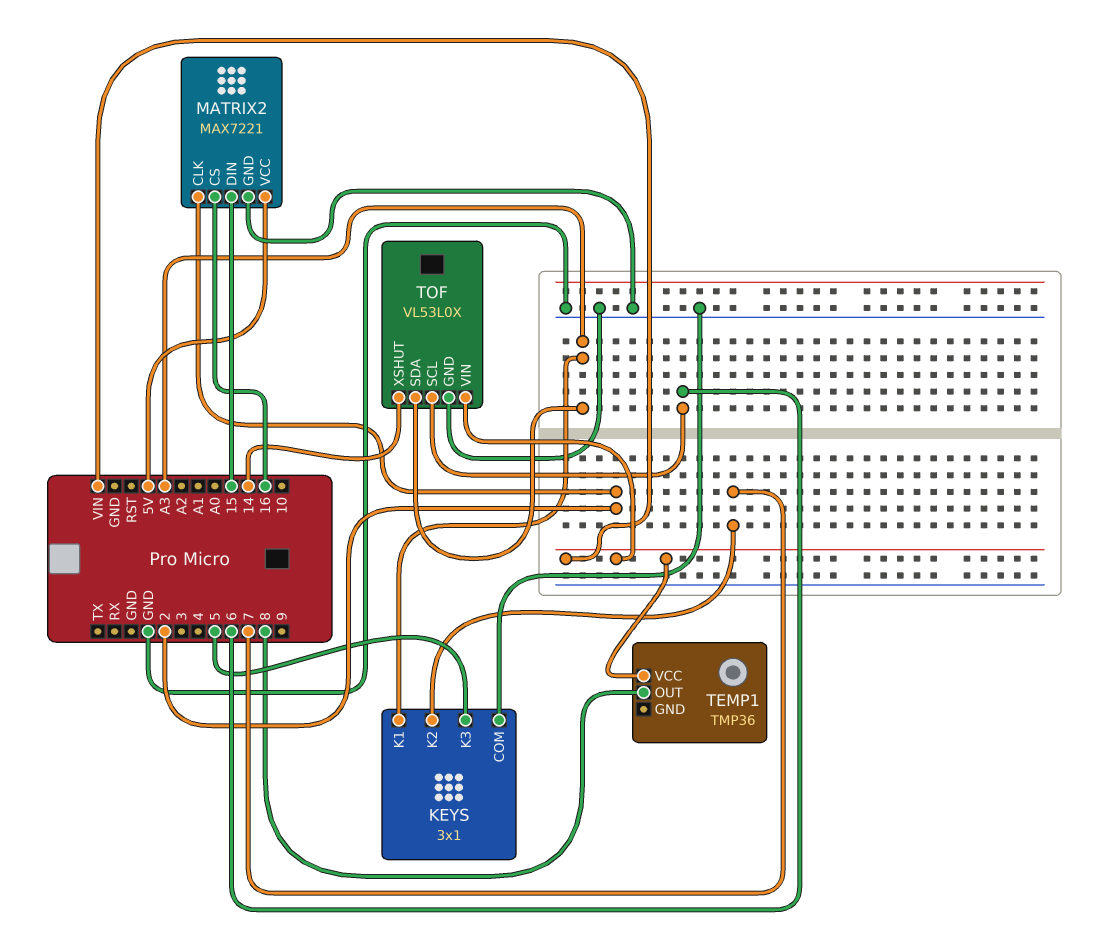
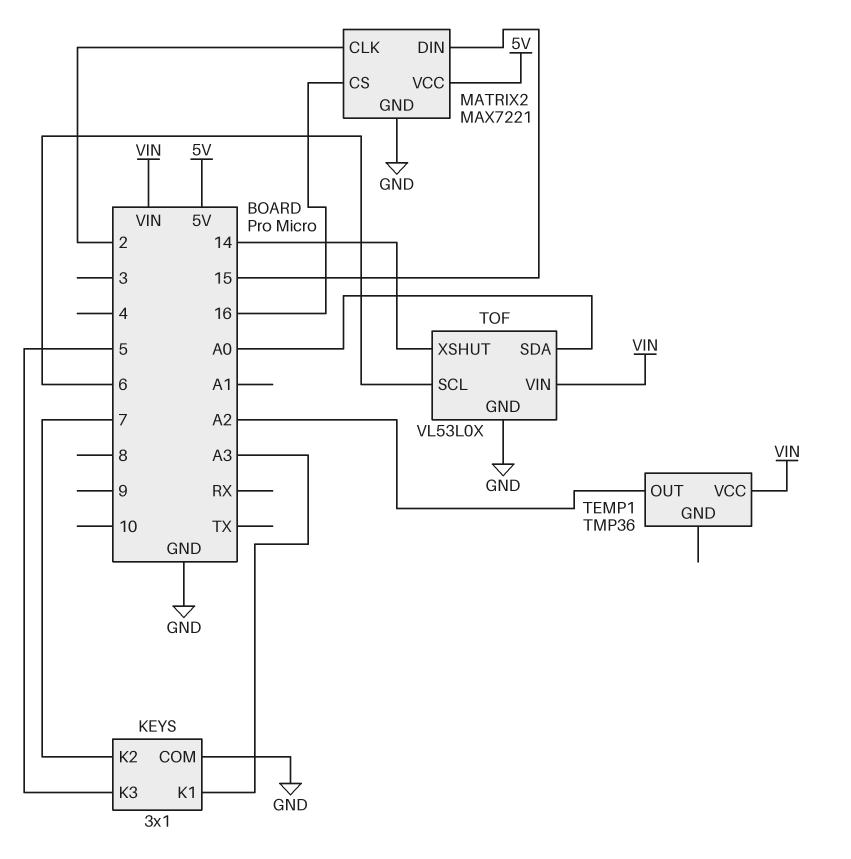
TEMP1 pin OUT: 8 -> A2
TOF pin SDA: A3 -> A0

